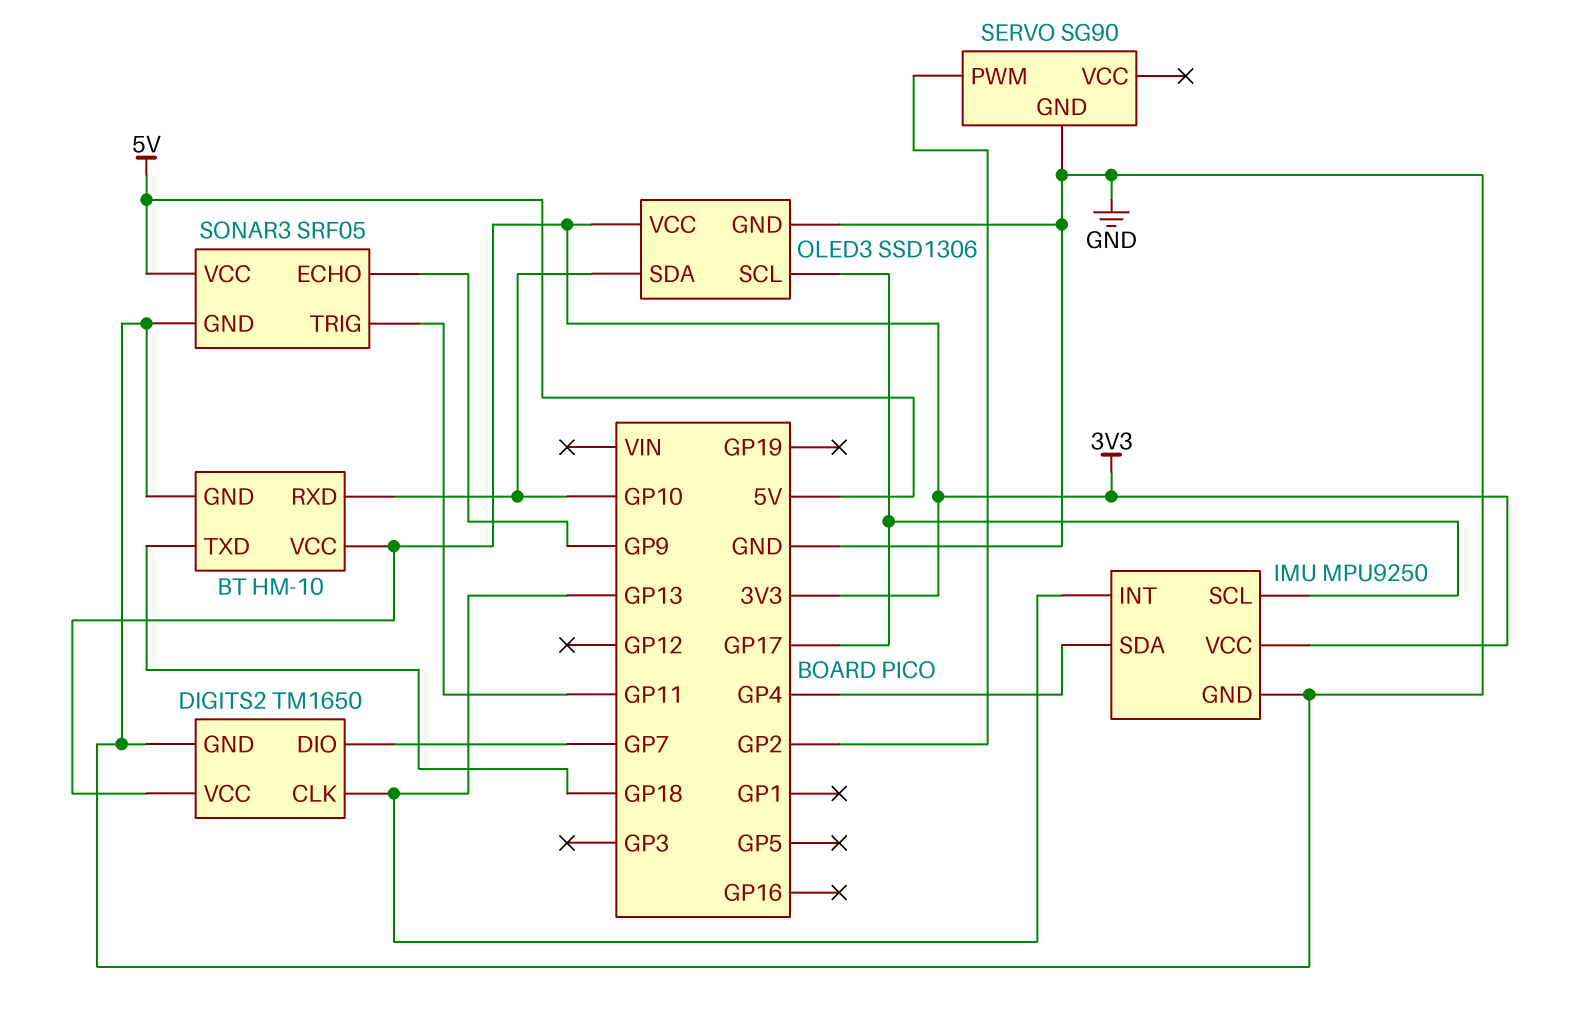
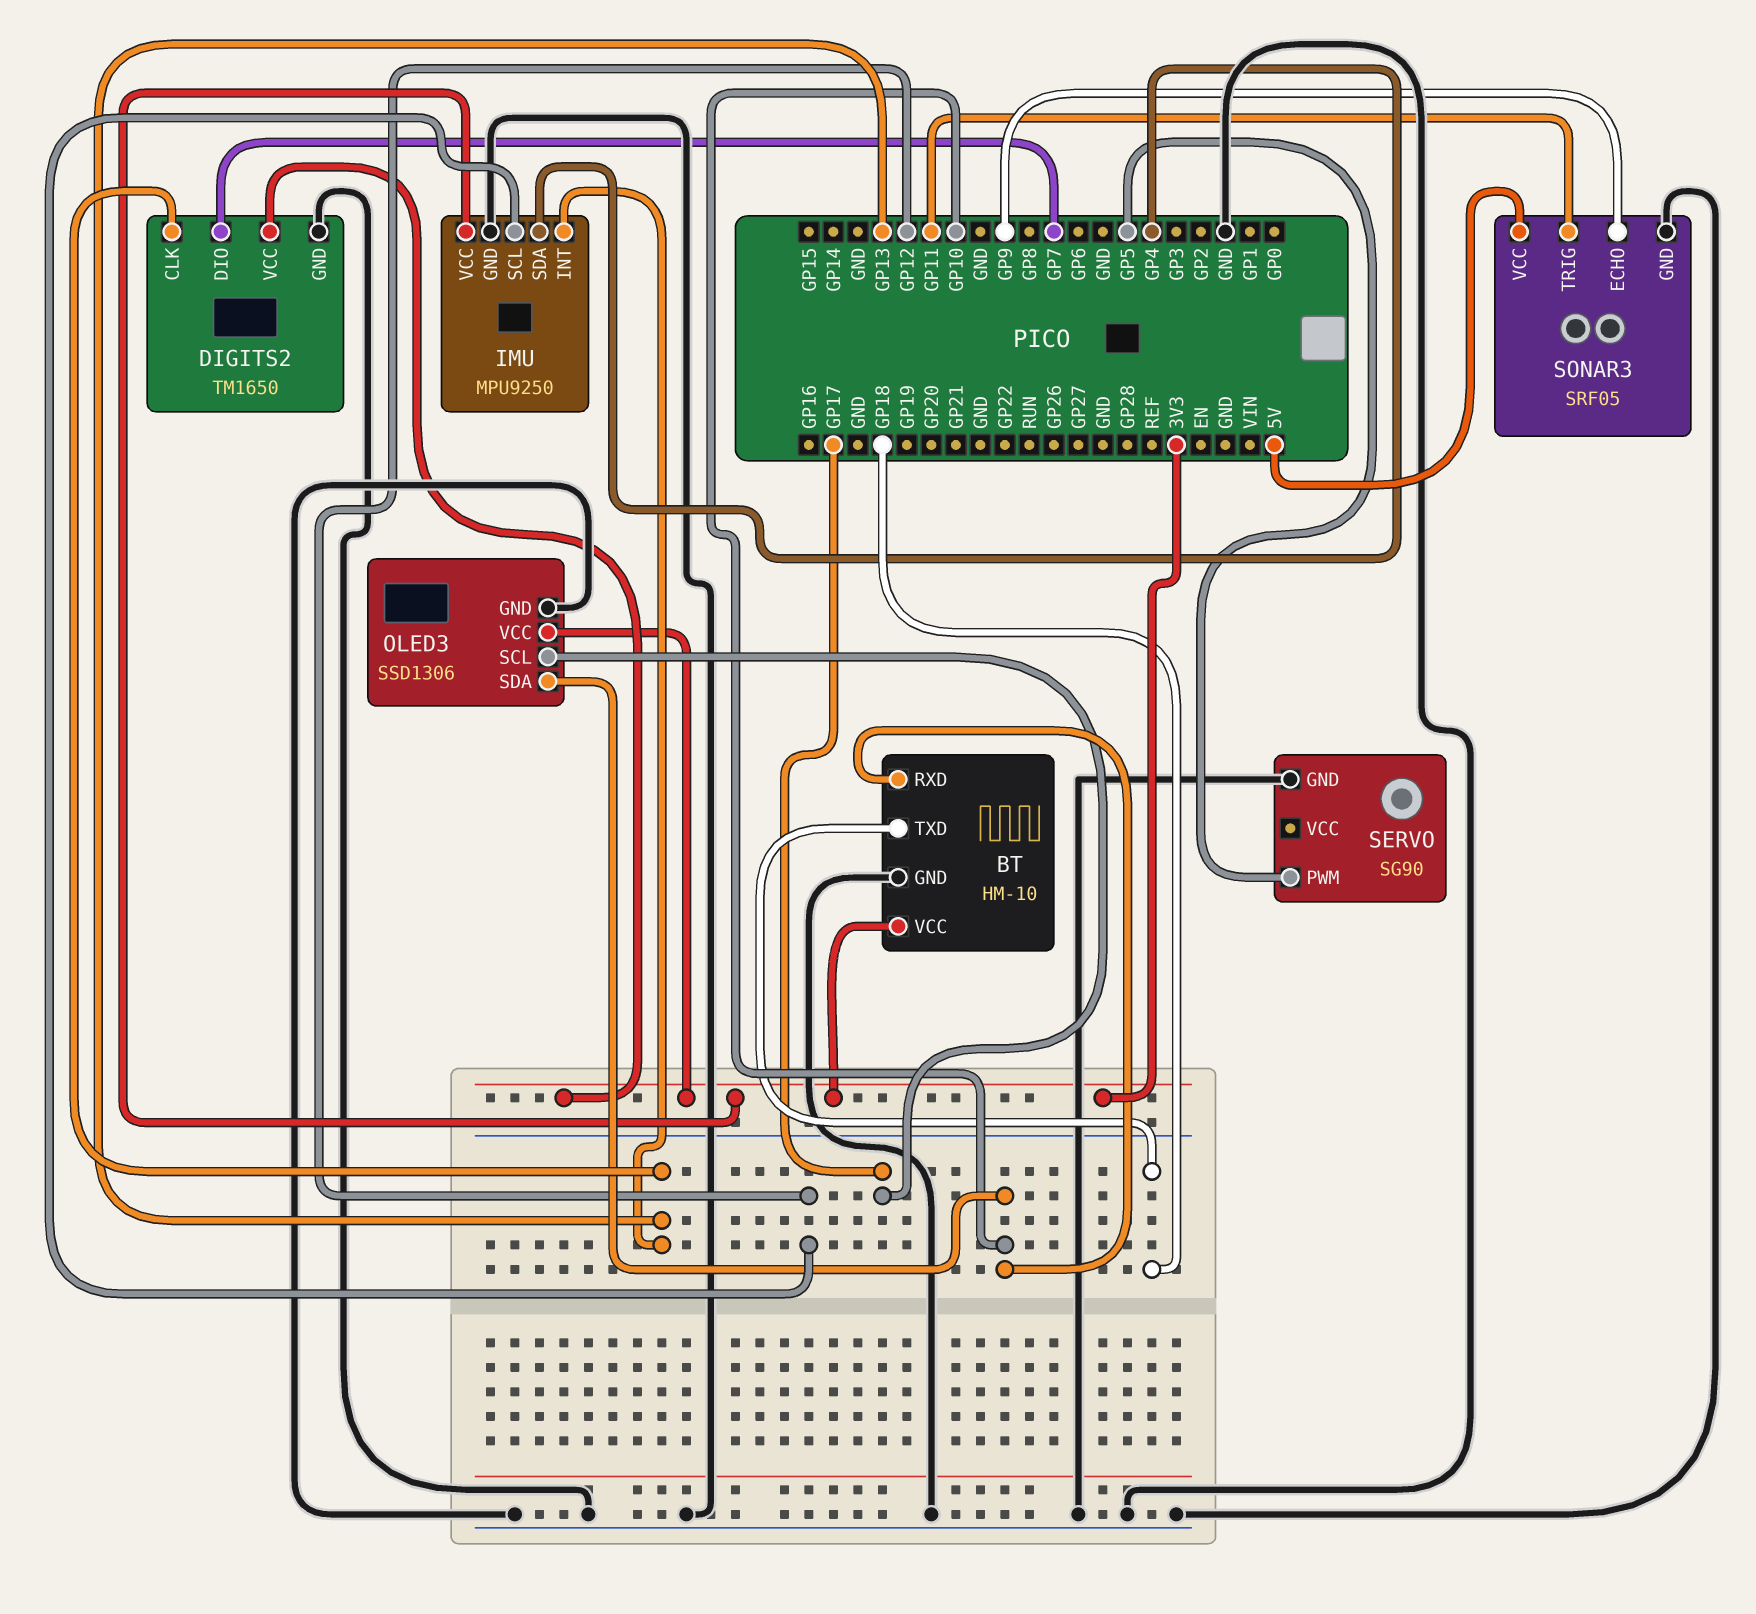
IMU pin SCL: GP17 -> GP12
SERVO pin PWM: GP2 -> GP5

